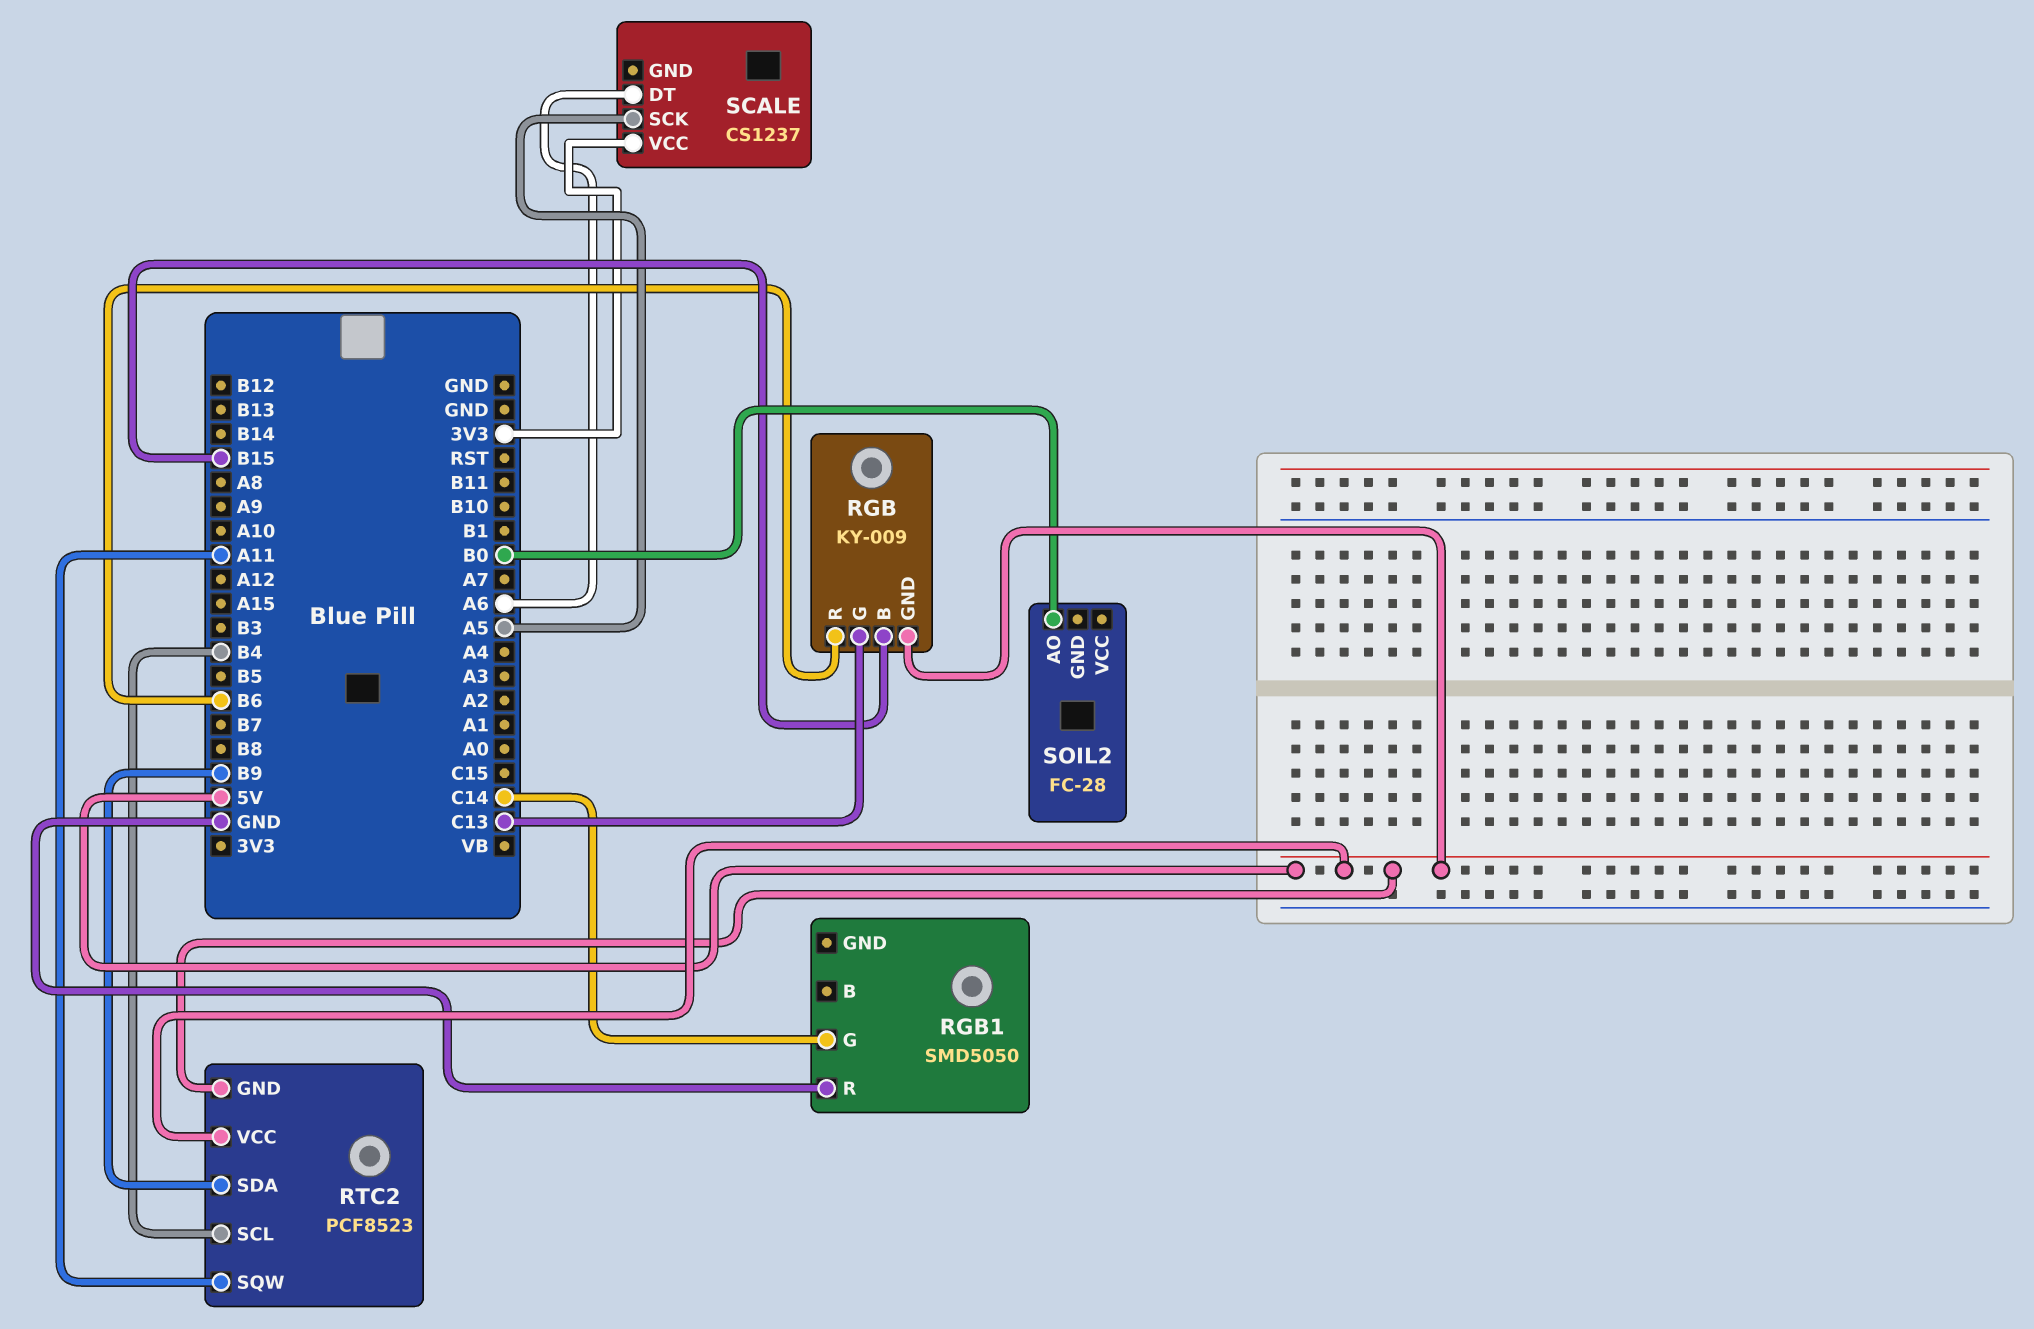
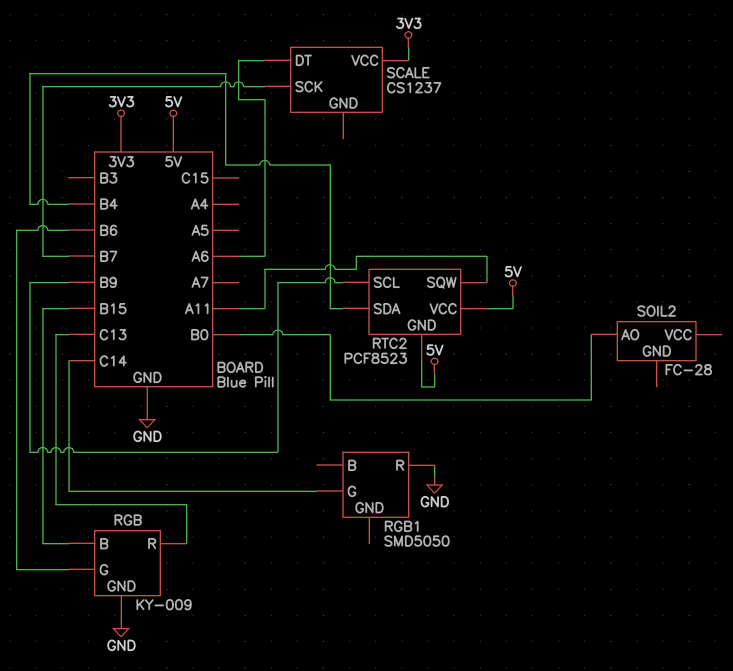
RGB pin G: C13 -> B6
RGB pin GND: 5V -> GND
RGB pin R: B6 -> C13
RTC2 pin SCL: B4 -> B9
RTC2 pin SDA: B9 -> B4
SCALE pin SCK: A5 -> B7

